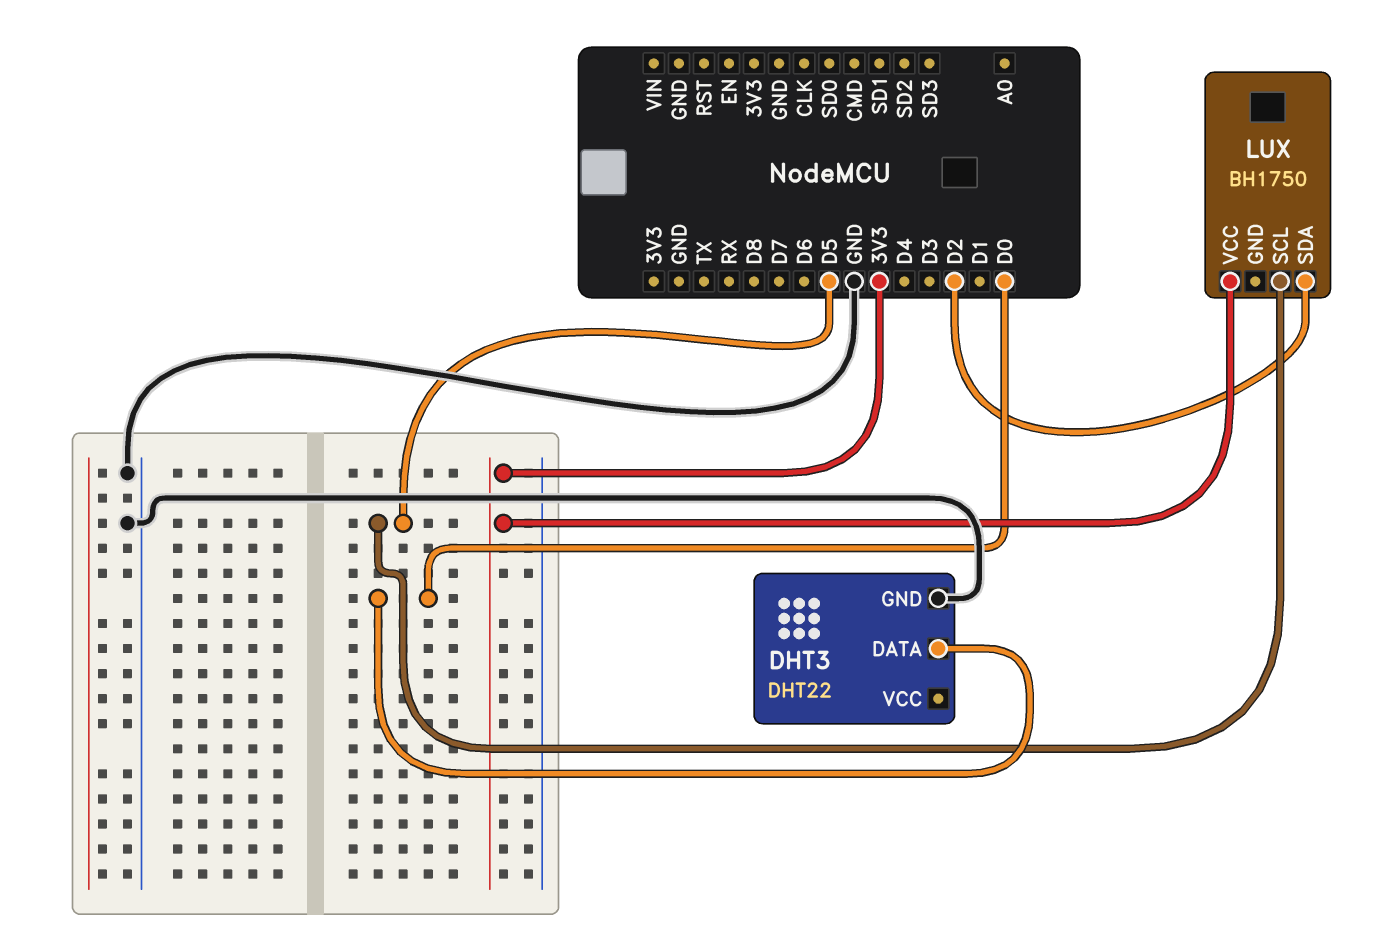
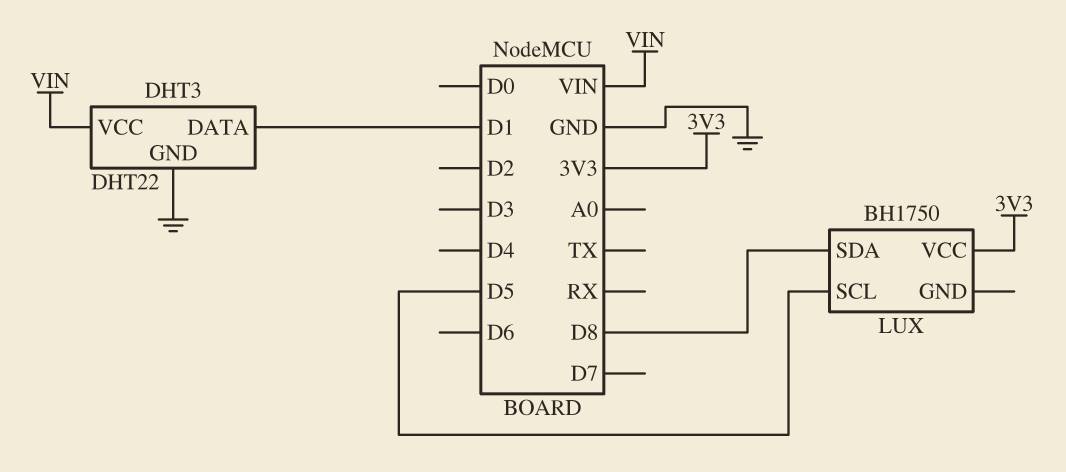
DHT3 pin DATA: D0 -> D1
DHT3 pin VCC: none -> VIN
LUX pin SDA: D2 -> D8

